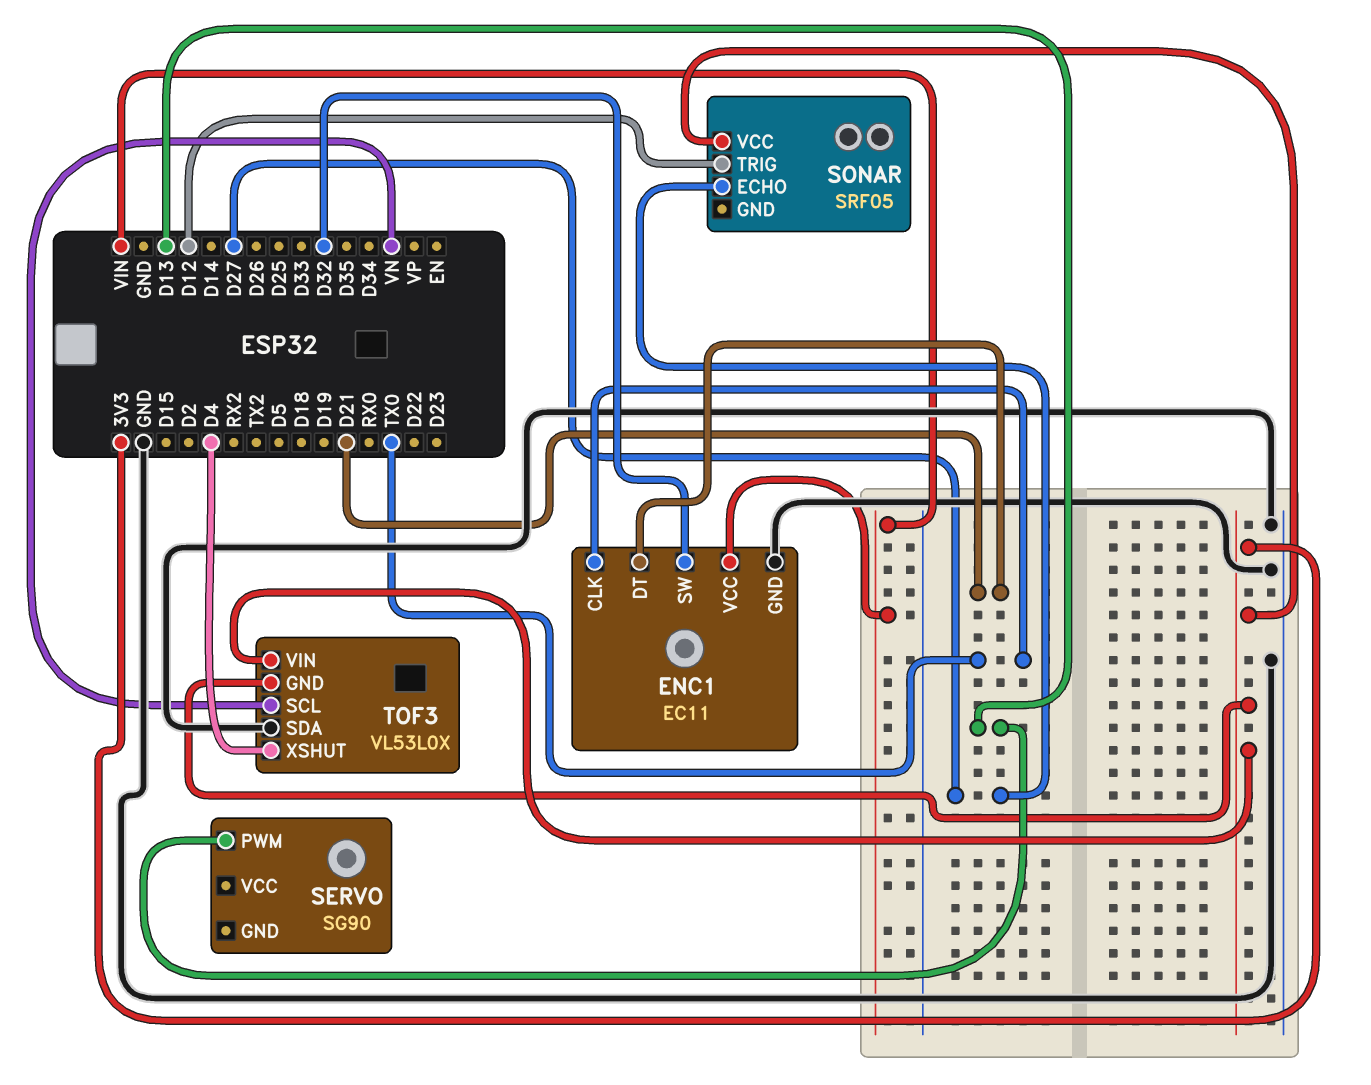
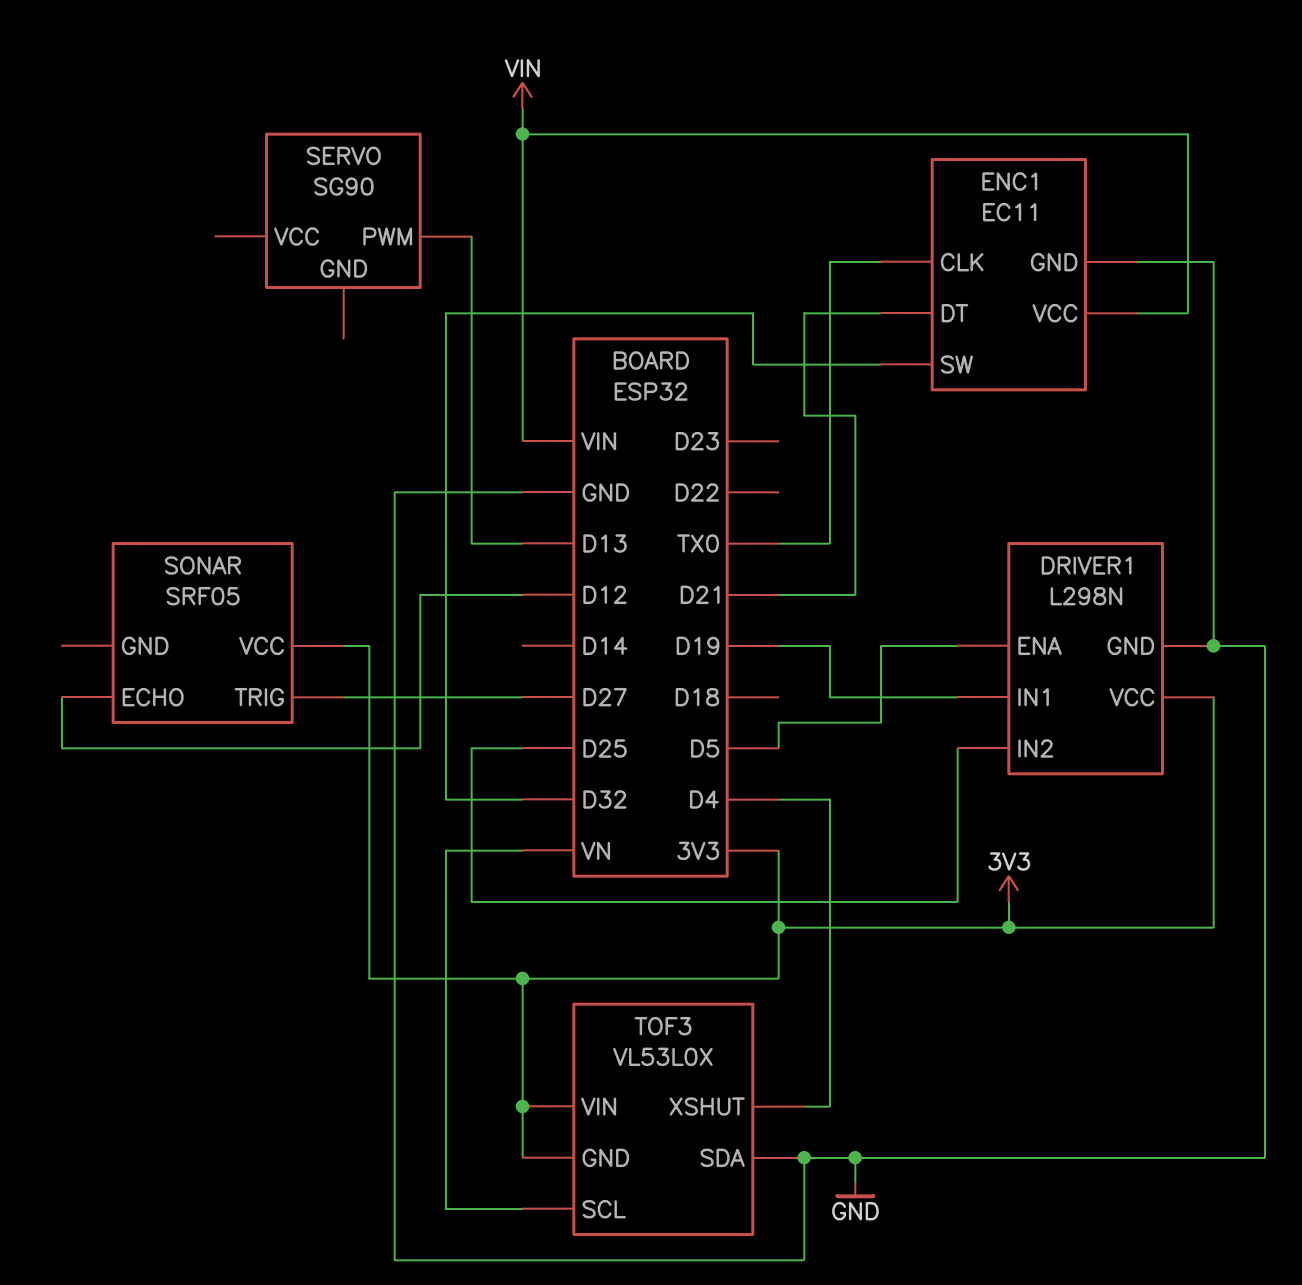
DRIVER1: none -> L298N
DRIVER1 pin ENA: none -> D5
DRIVER1 pin GND: none -> GND
DRIVER1 pin IN1: none -> D19
DRIVER1 pin IN2: none -> D25
DRIVER1 pin VCC: none -> 3V3
SONAR pin ECHO: D27 -> D12
SONAR pin TRIG: D12 -> D27

